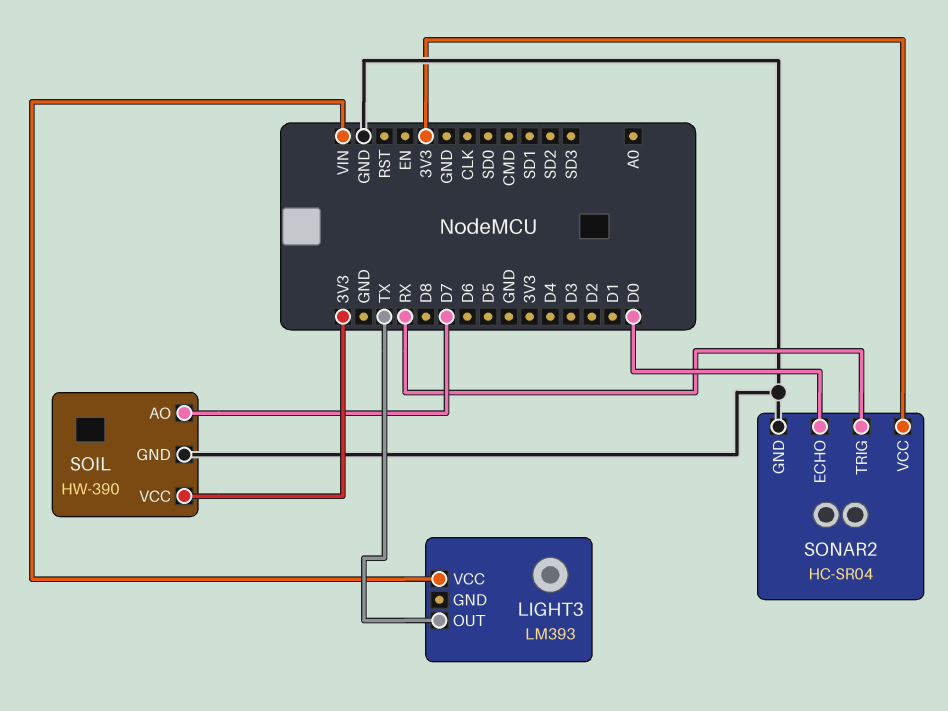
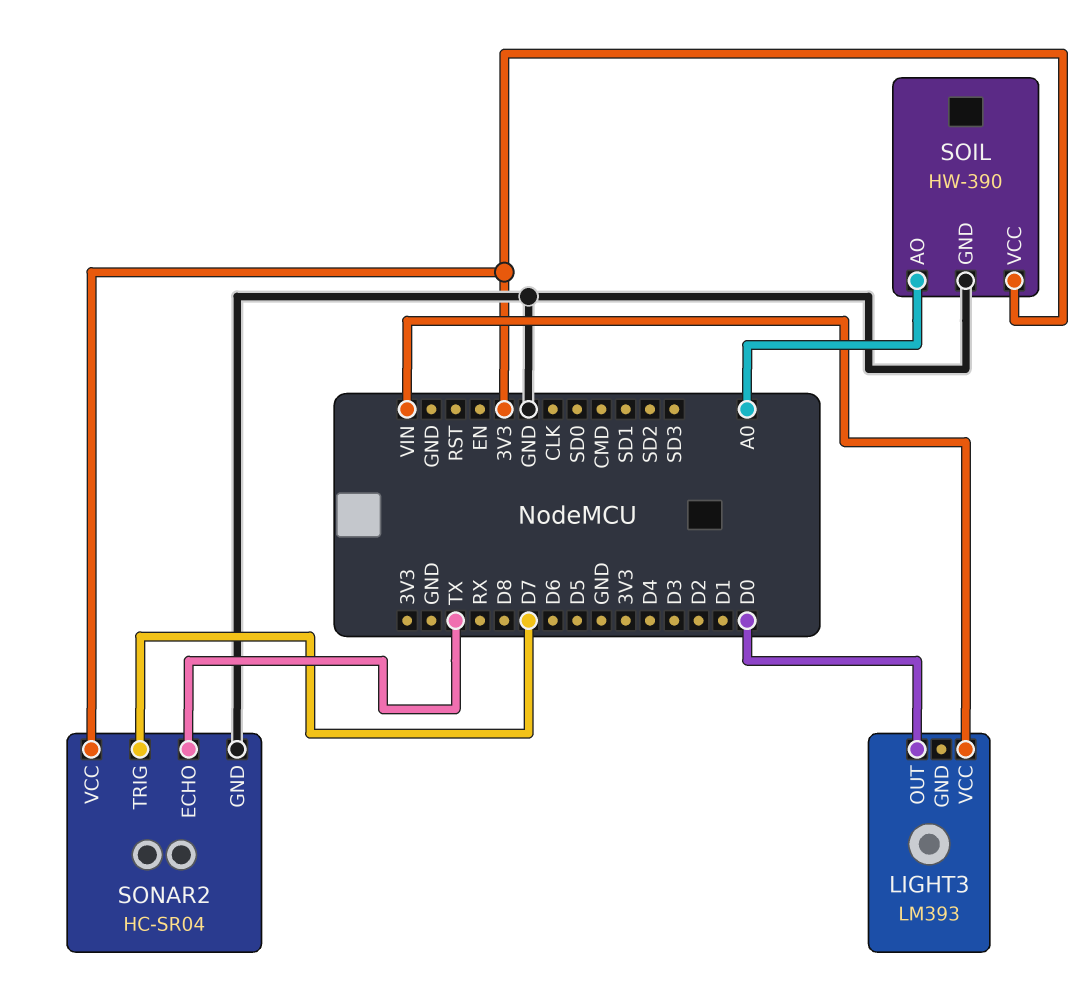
LIGHT3 pin OUT: TX -> D0
SOIL pin AO: D7 -> A0
SONAR2 pin ECHO: D0 -> TX
SONAR2 pin TRIG: RX -> D7

